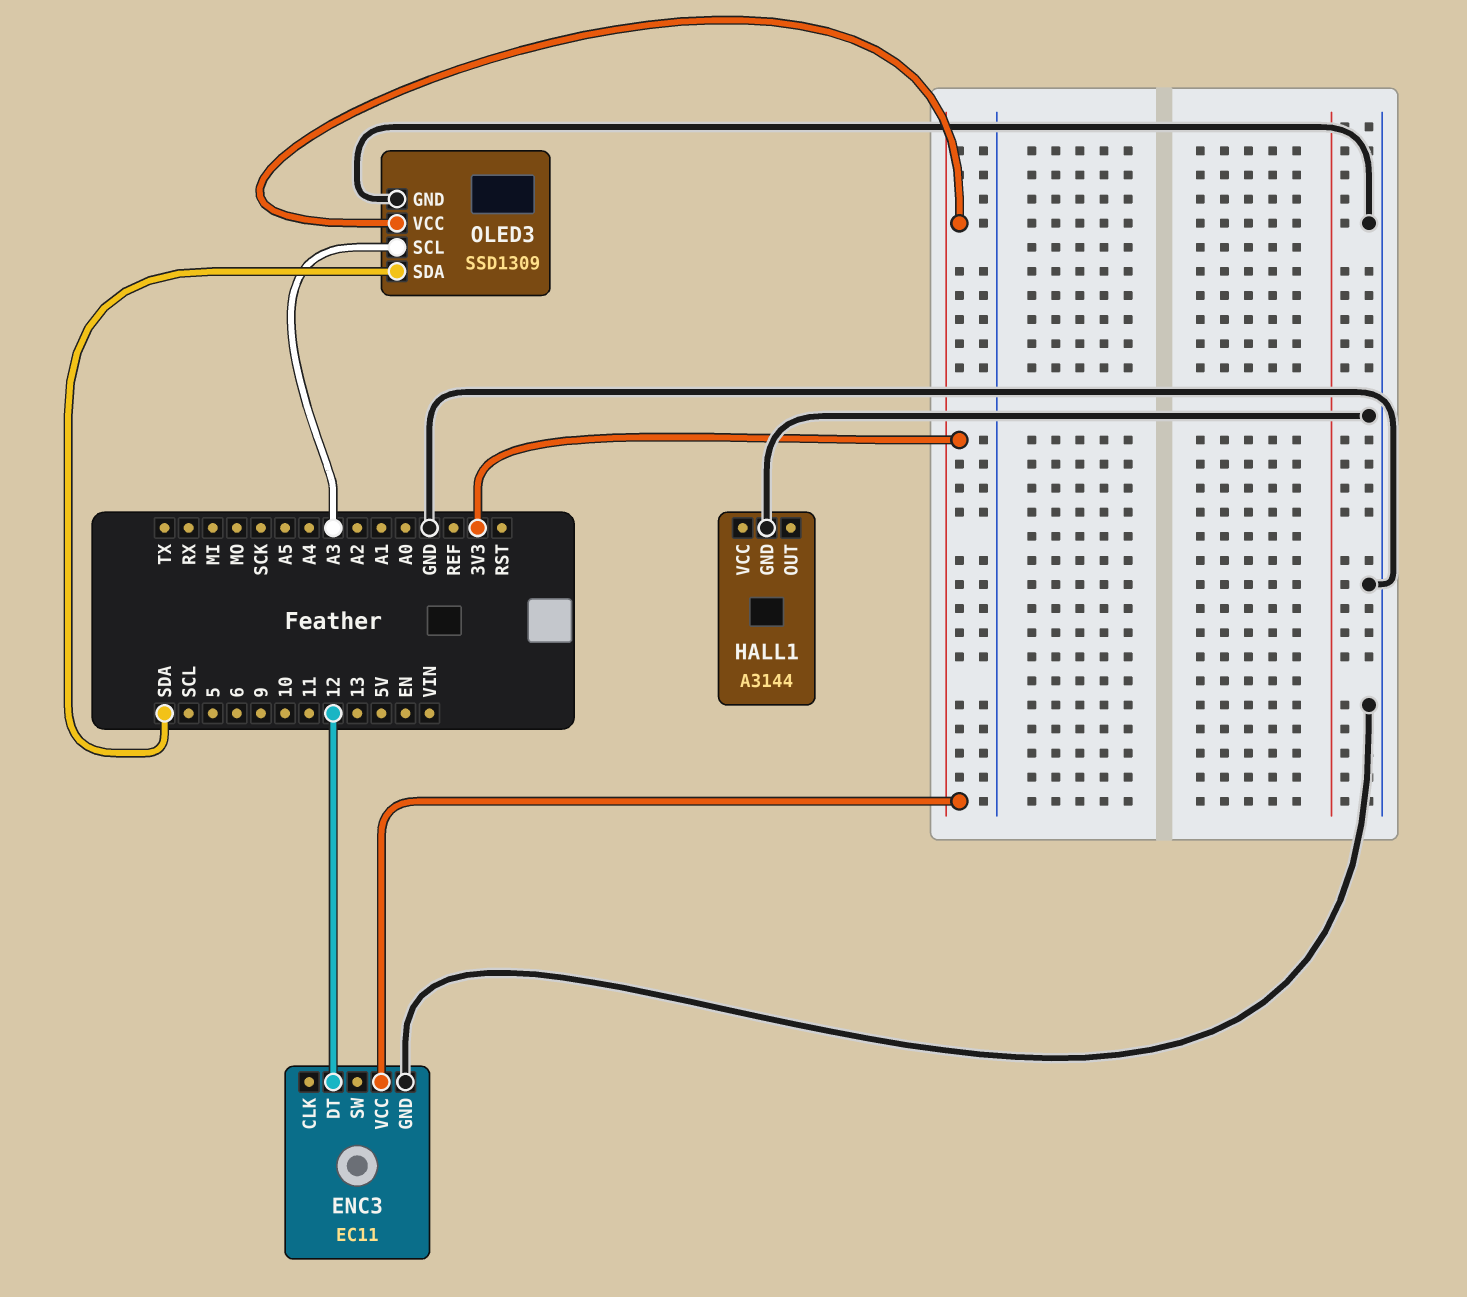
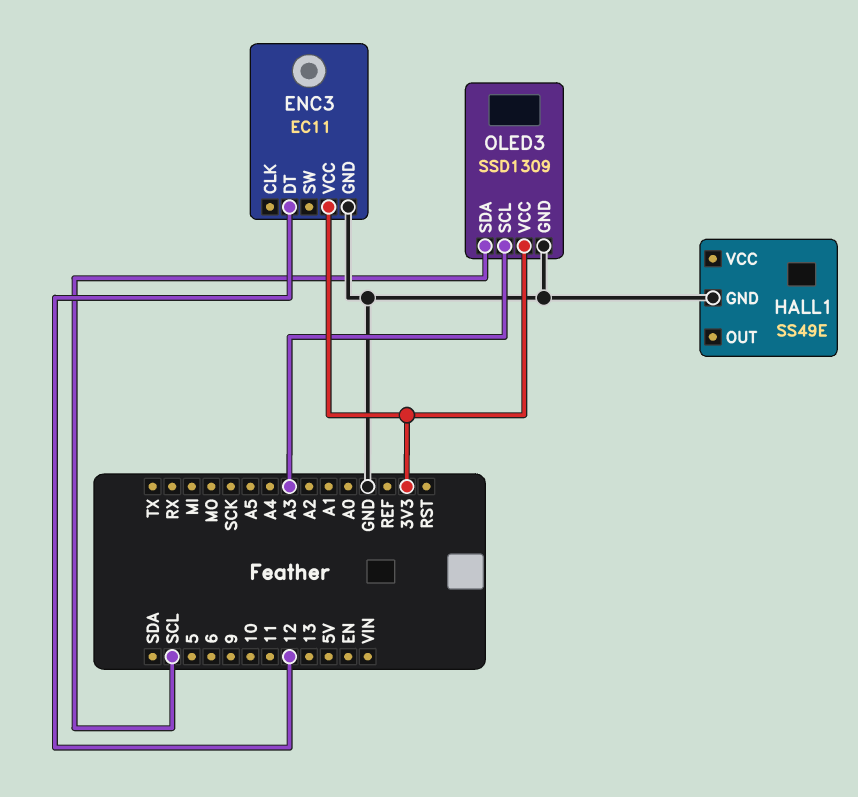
HALL1: A3144 -> SS49E
OLED3 pin SDA: SDA -> SCL

